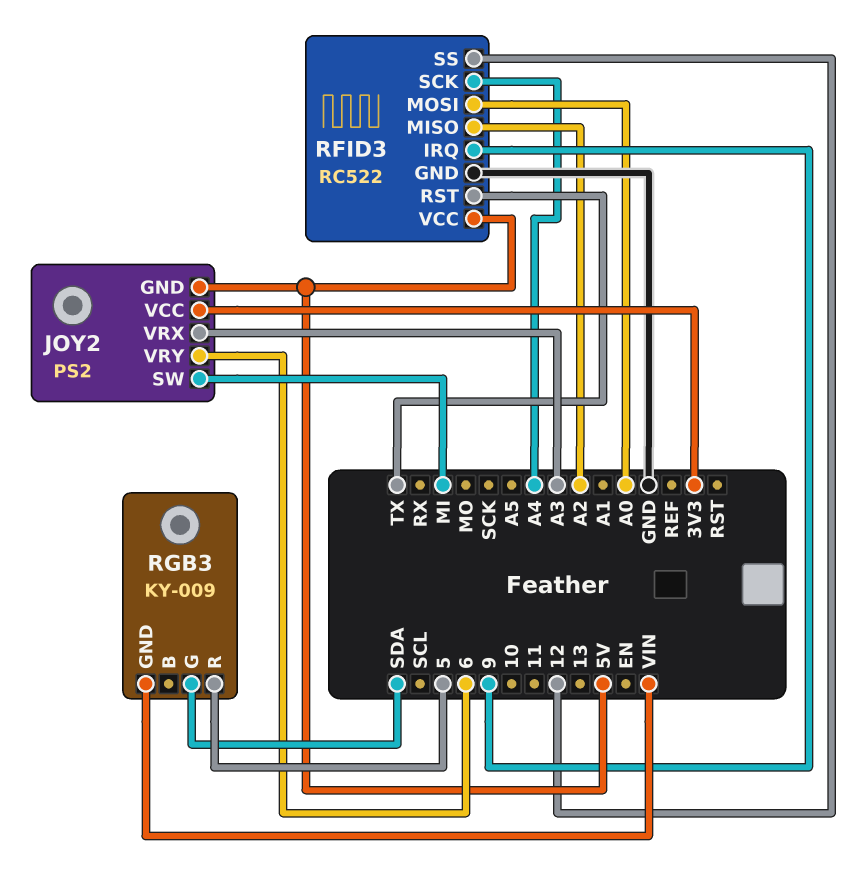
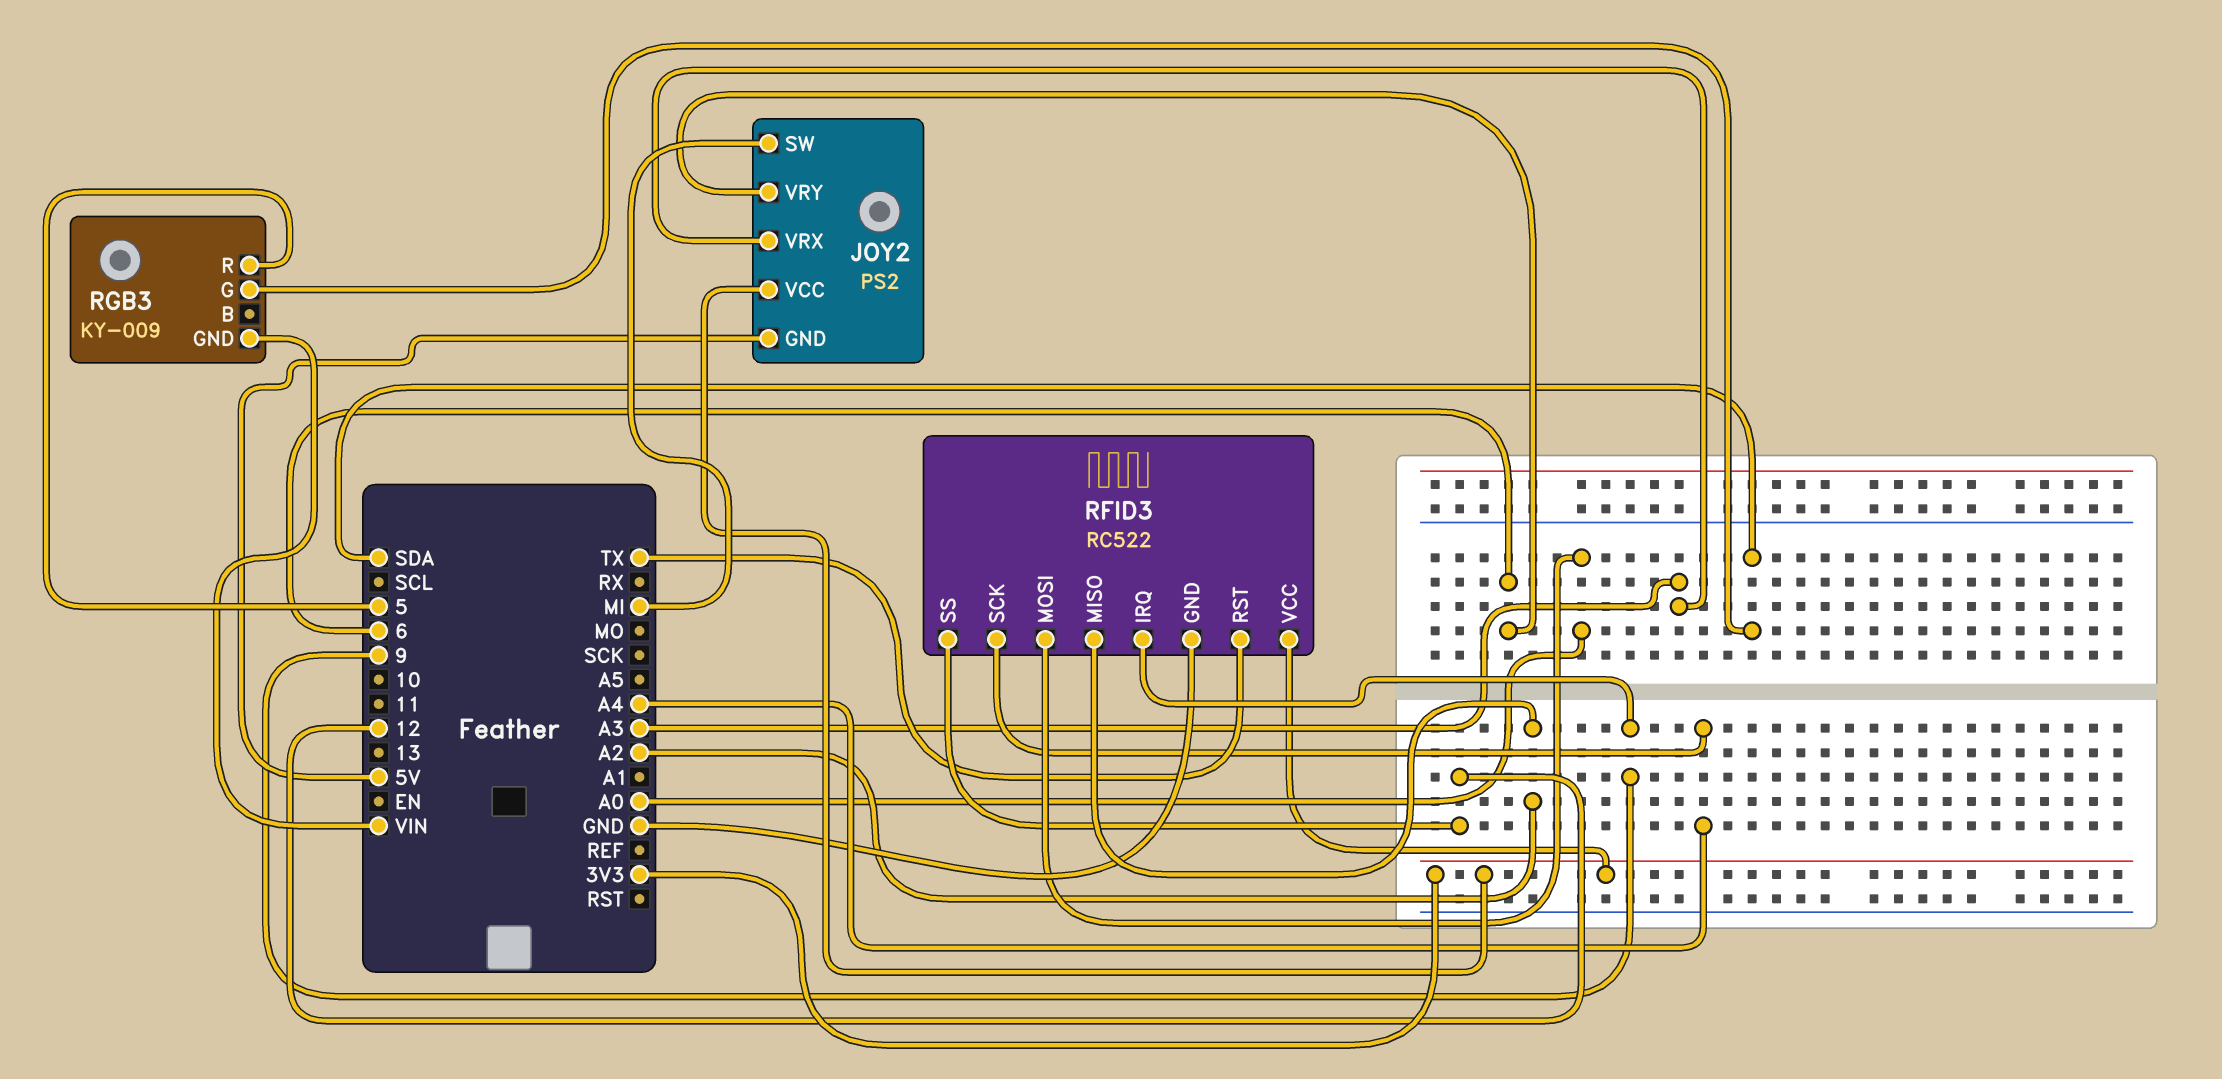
RFID3 pin VCC: 5V -> 3V3

